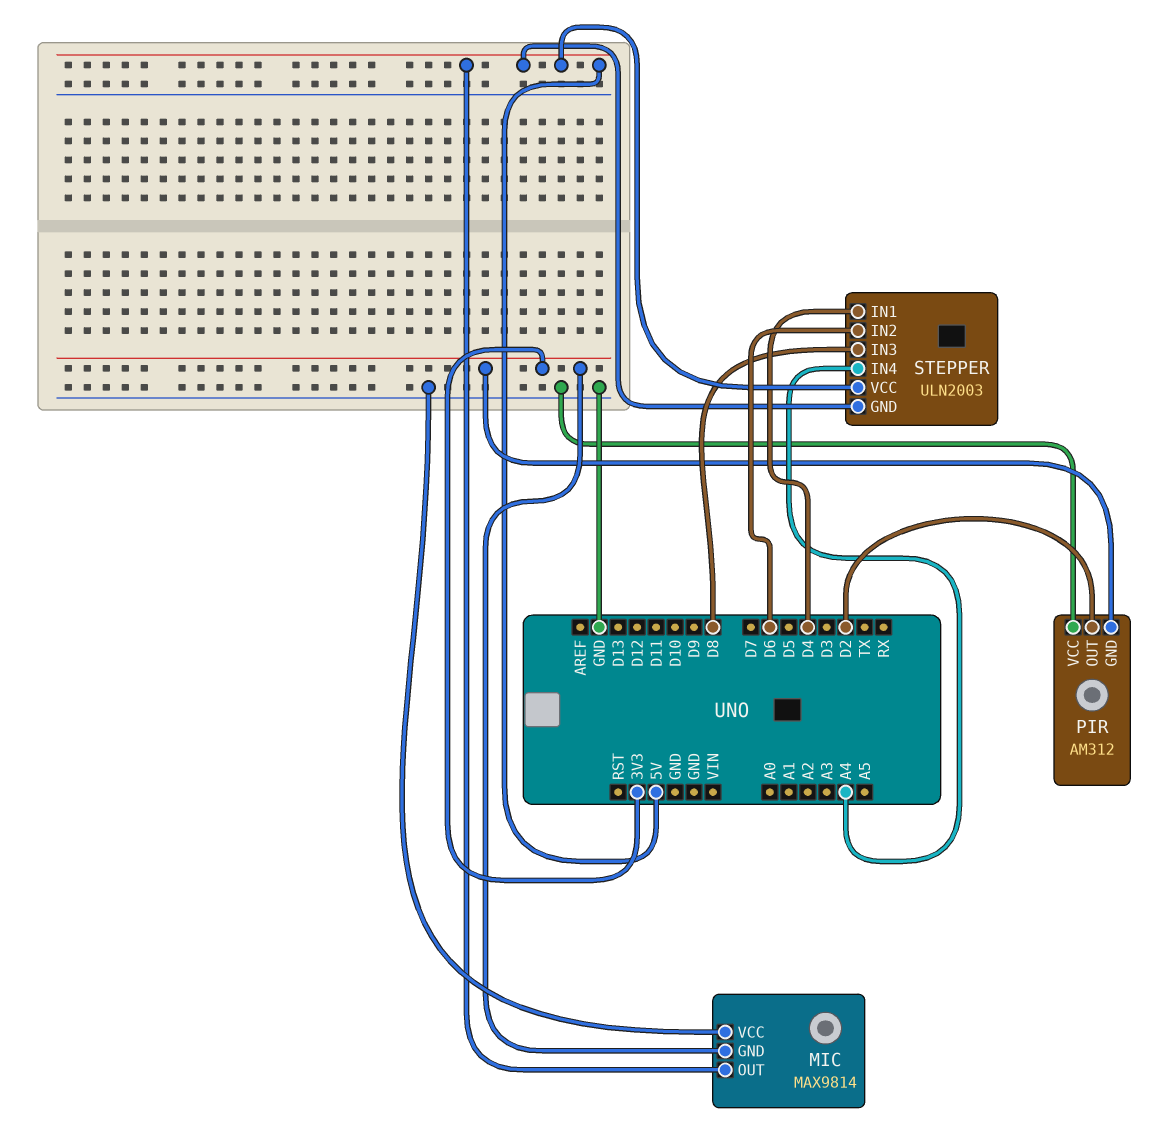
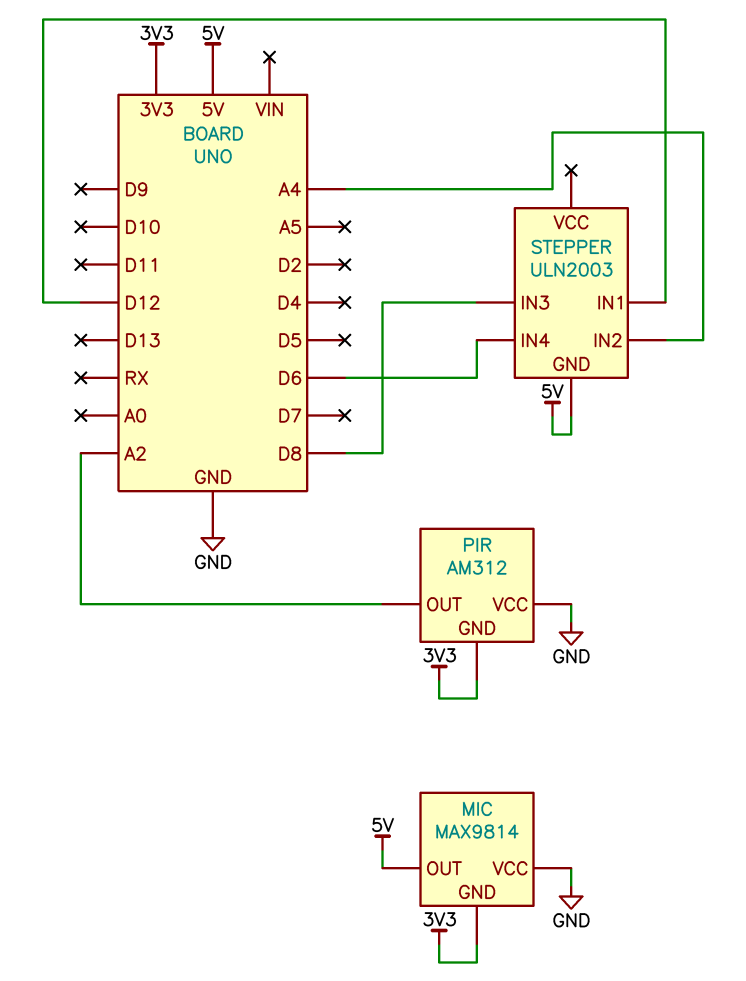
PIR pin OUT: D2 -> A2
STEPPER pin IN1: D4 -> D12
STEPPER pin IN2: D6 -> A4
STEPPER pin IN4: A4 -> D6
STEPPER pin VCC: 5V -> none

